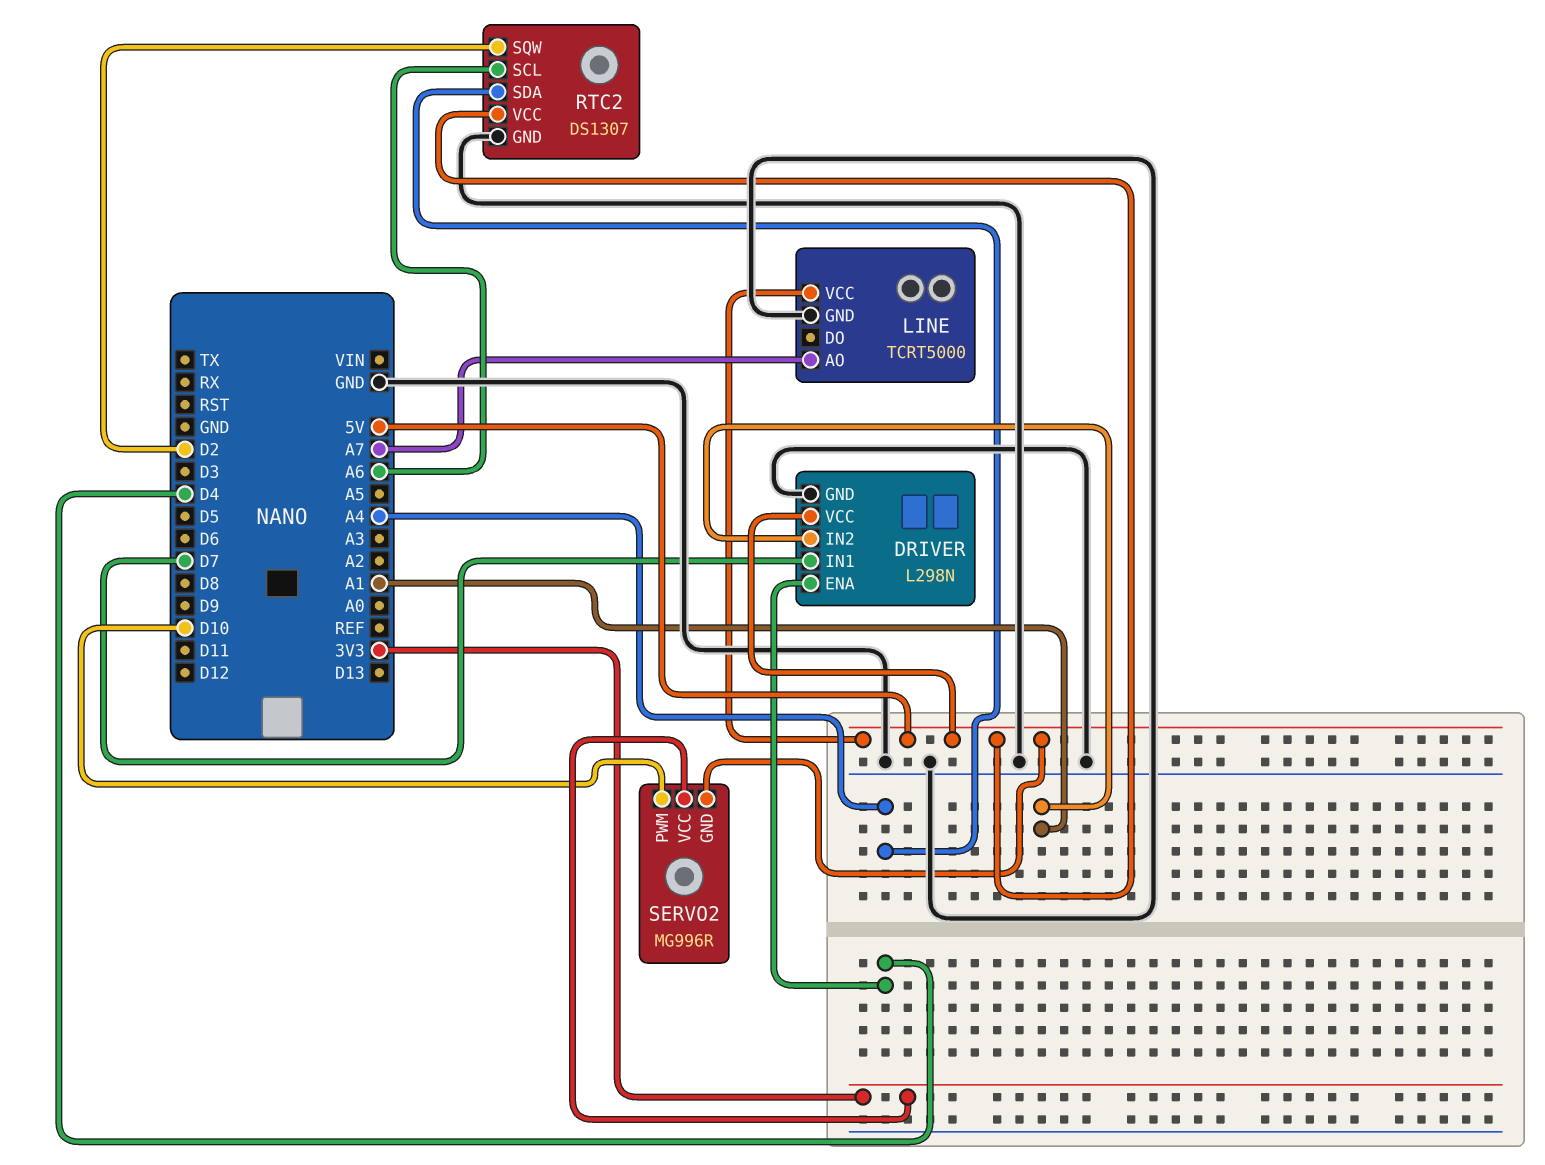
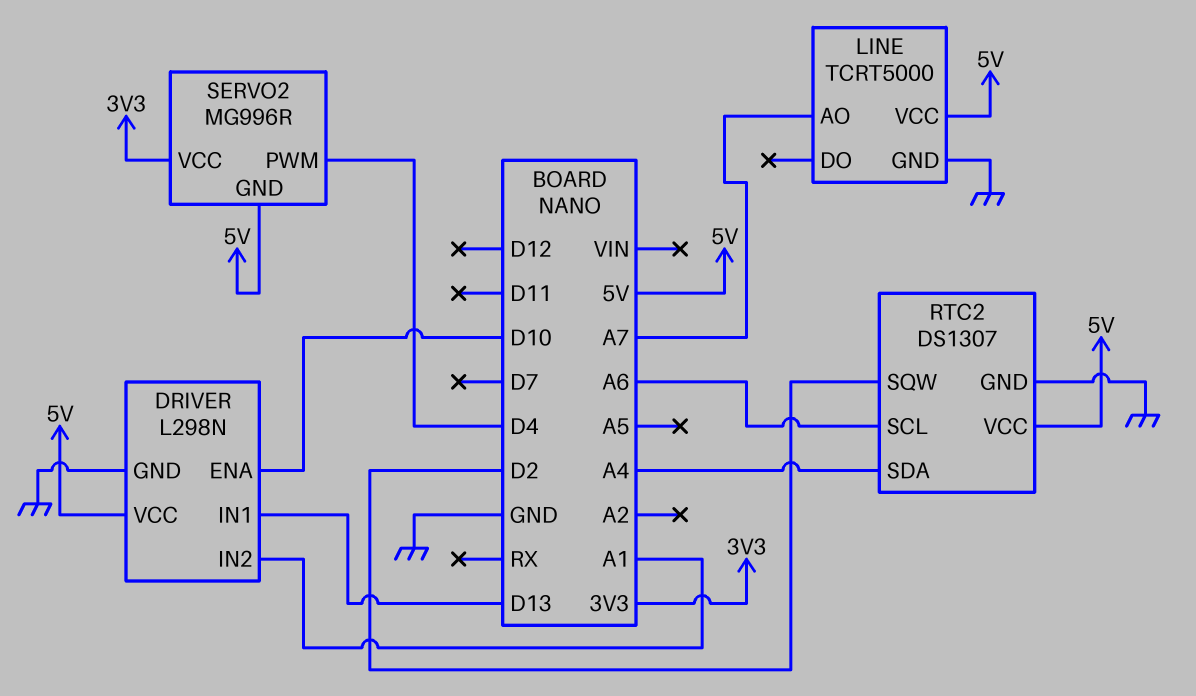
DRIVER pin ENA: D4 -> D10
DRIVER pin IN1: D7 -> D13
SERVO2 pin PWM: D10 -> D4

